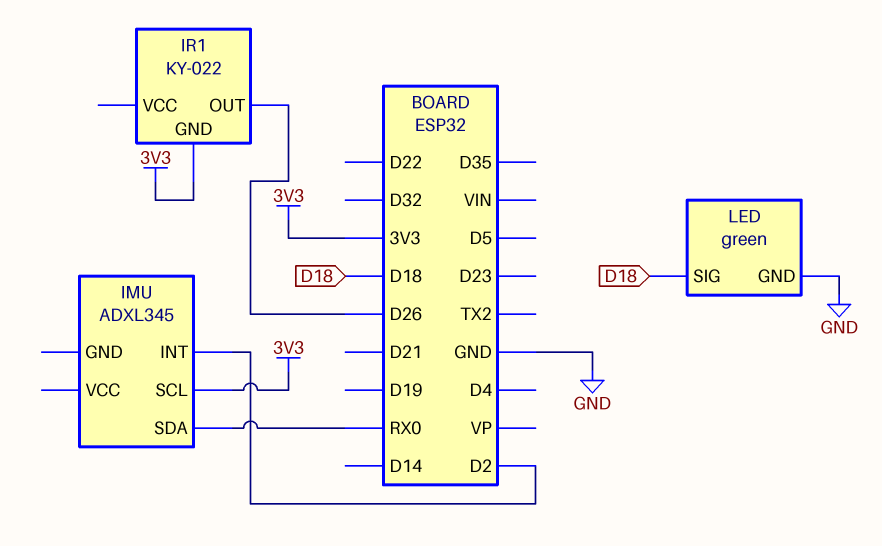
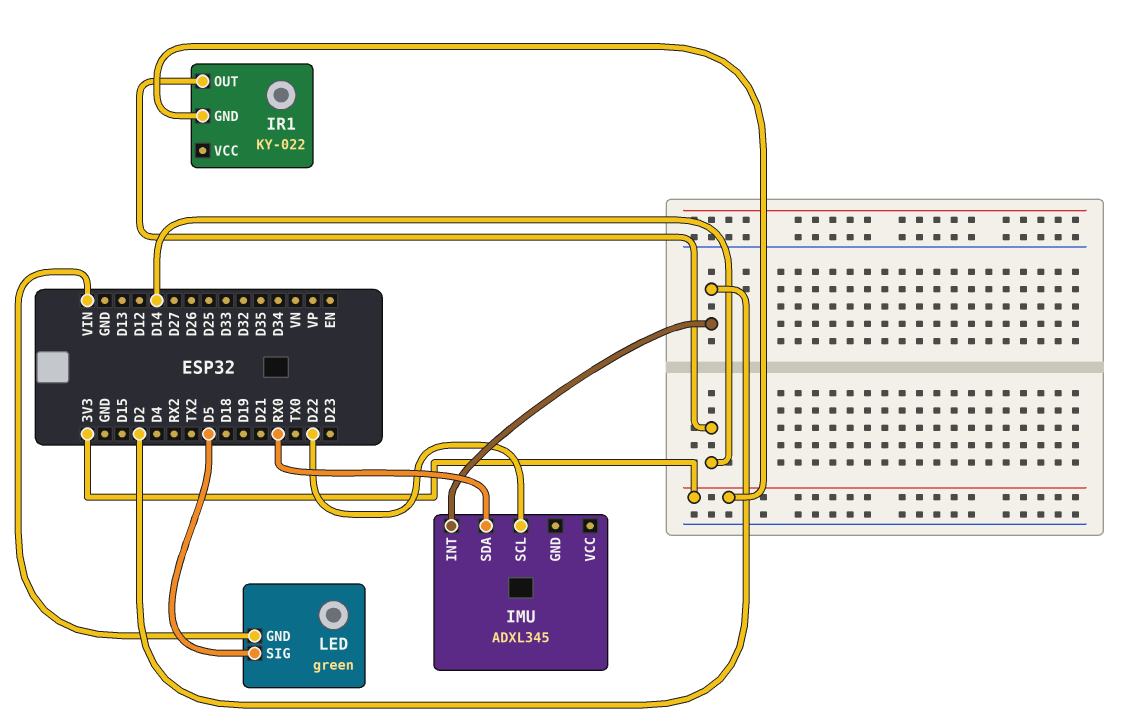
IMU pin SCL: 3V3 -> D22
IR1 pin OUT: D26 -> D14
LED pin GND: GND -> VIN
LED pin SIG: D18 -> D5

